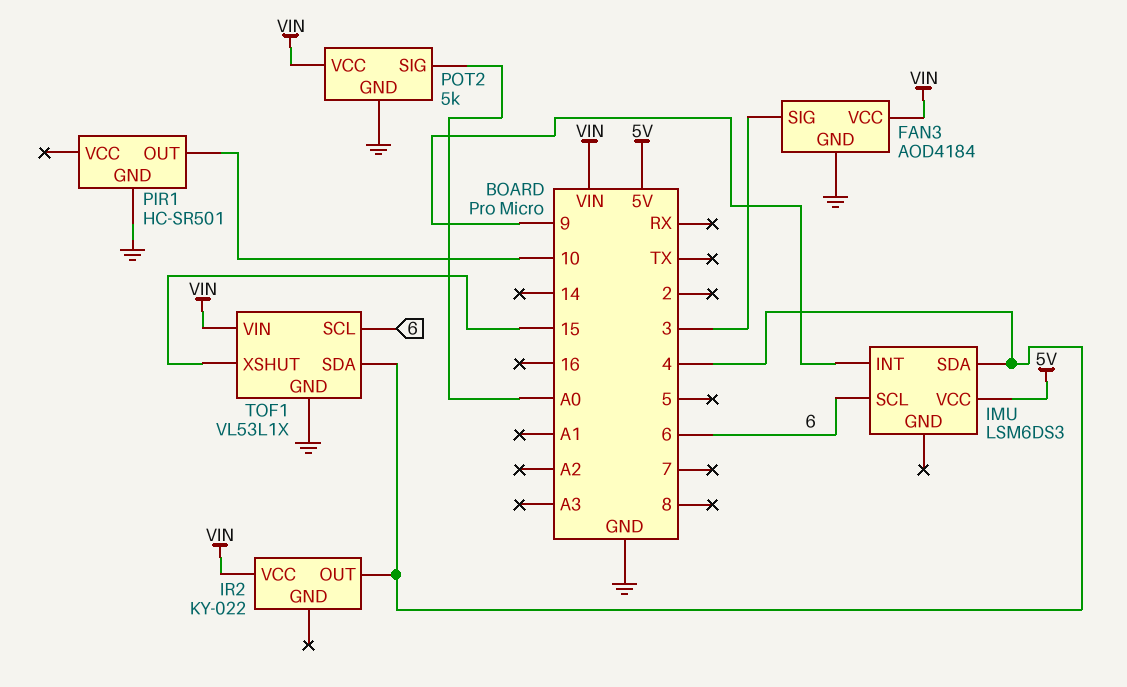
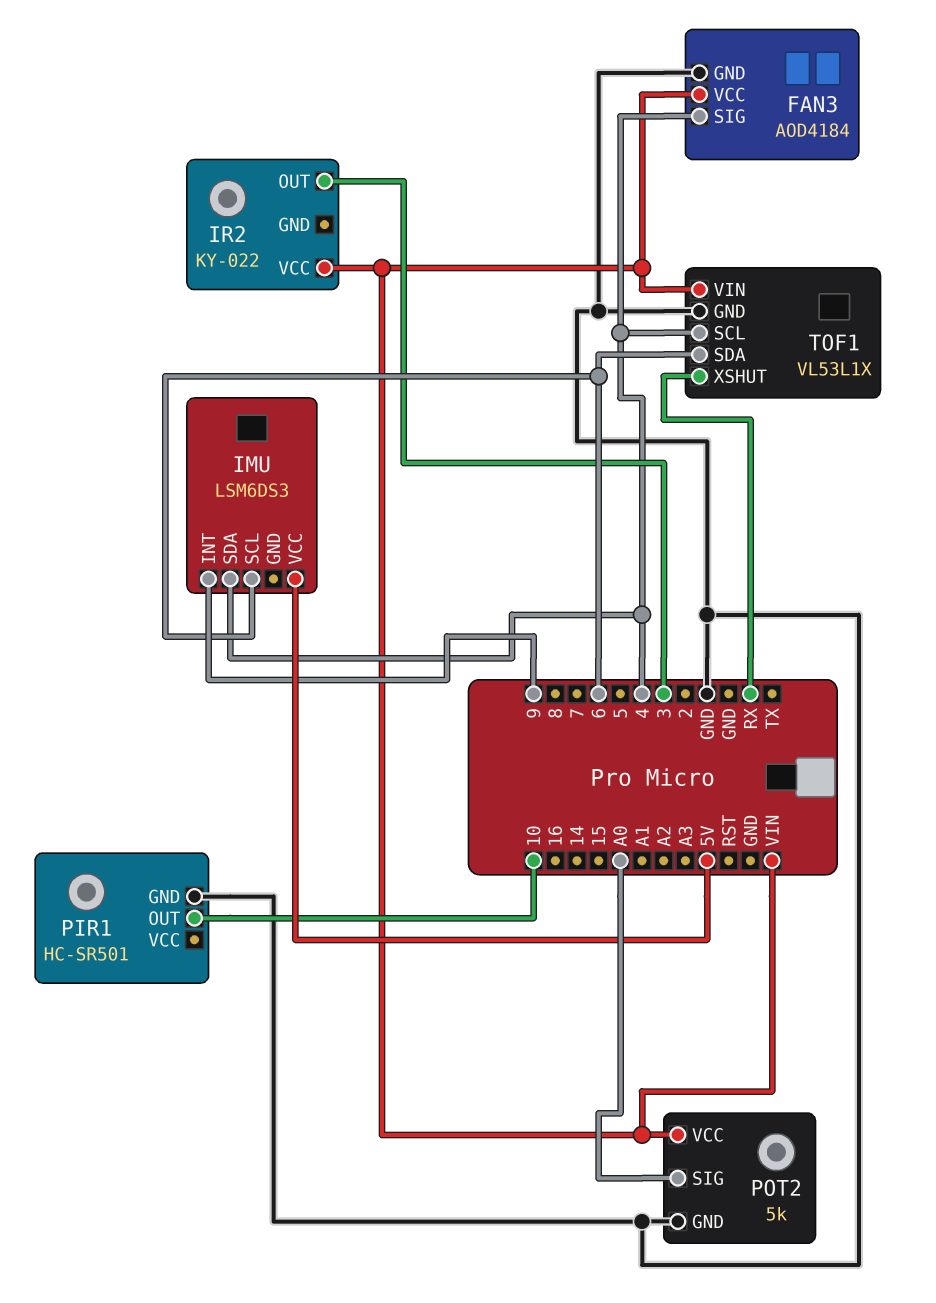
FAN3 pin SIG: 3 -> 4
IR2 pin OUT: 4 -> 3
TOF1 pin SCL: 6 -> 4
TOF1 pin SDA: 4 -> 6
TOF1 pin XSHUT: 15 -> RX

